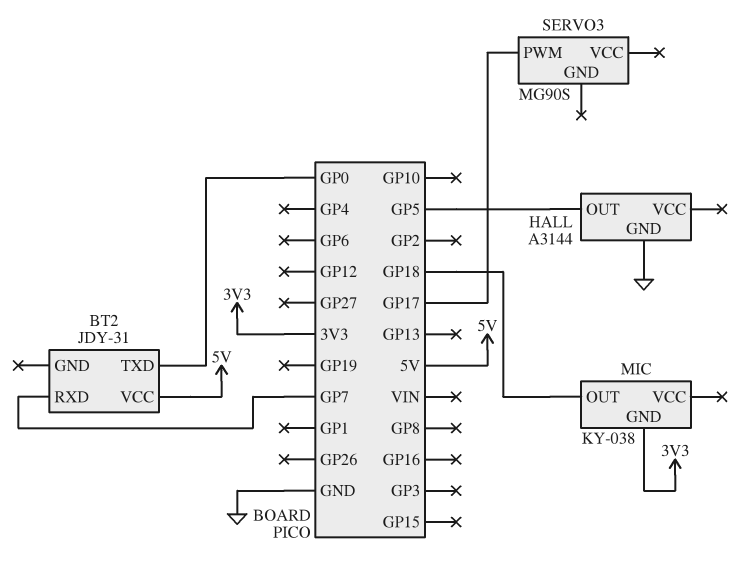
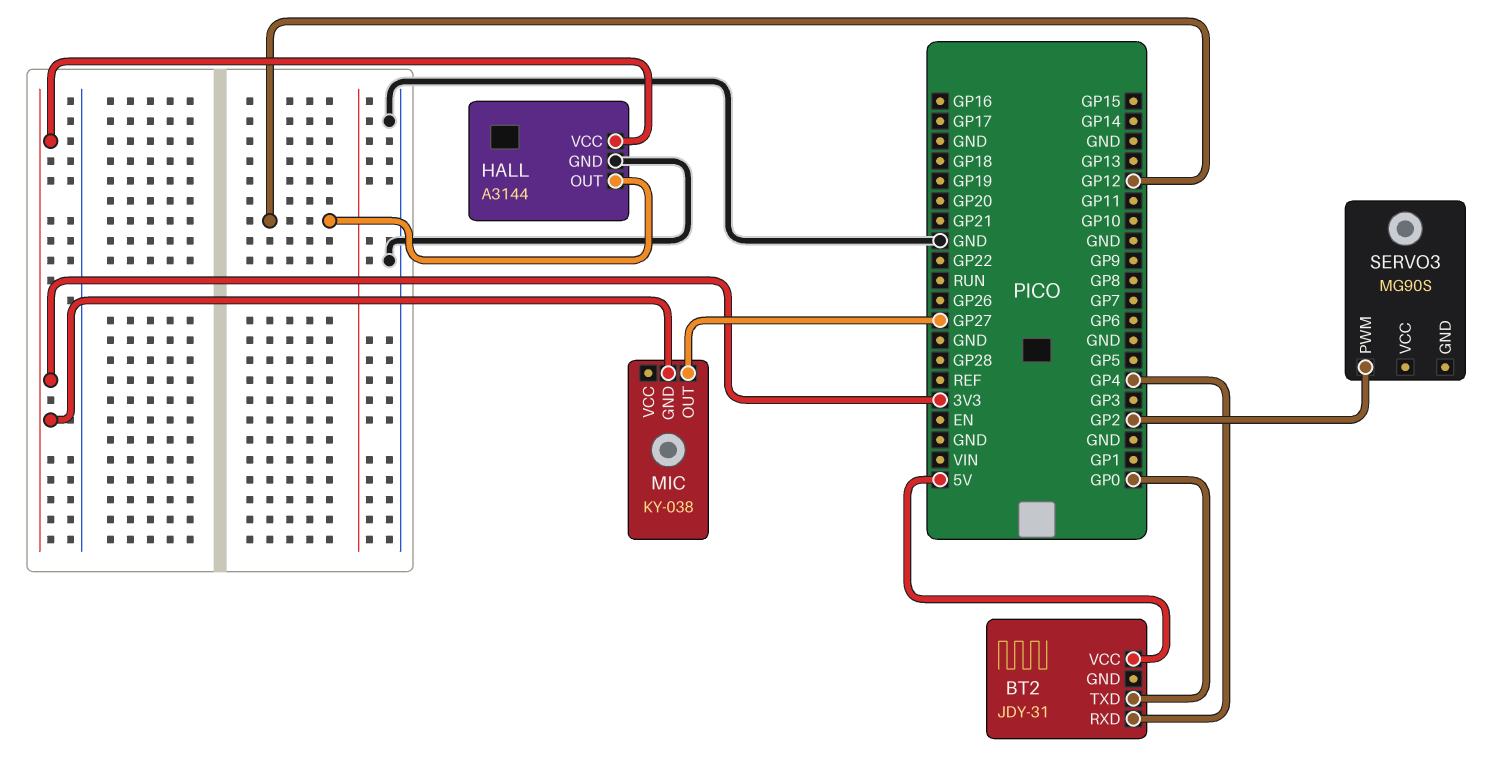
BT2 pin RXD: GP7 -> GP4
HALL pin OUT: GP5 -> GP12
HALL pin VCC: none -> 3V3
MIC pin OUT: GP18 -> GP27
SERVO3 pin PWM: GP17 -> GP2

